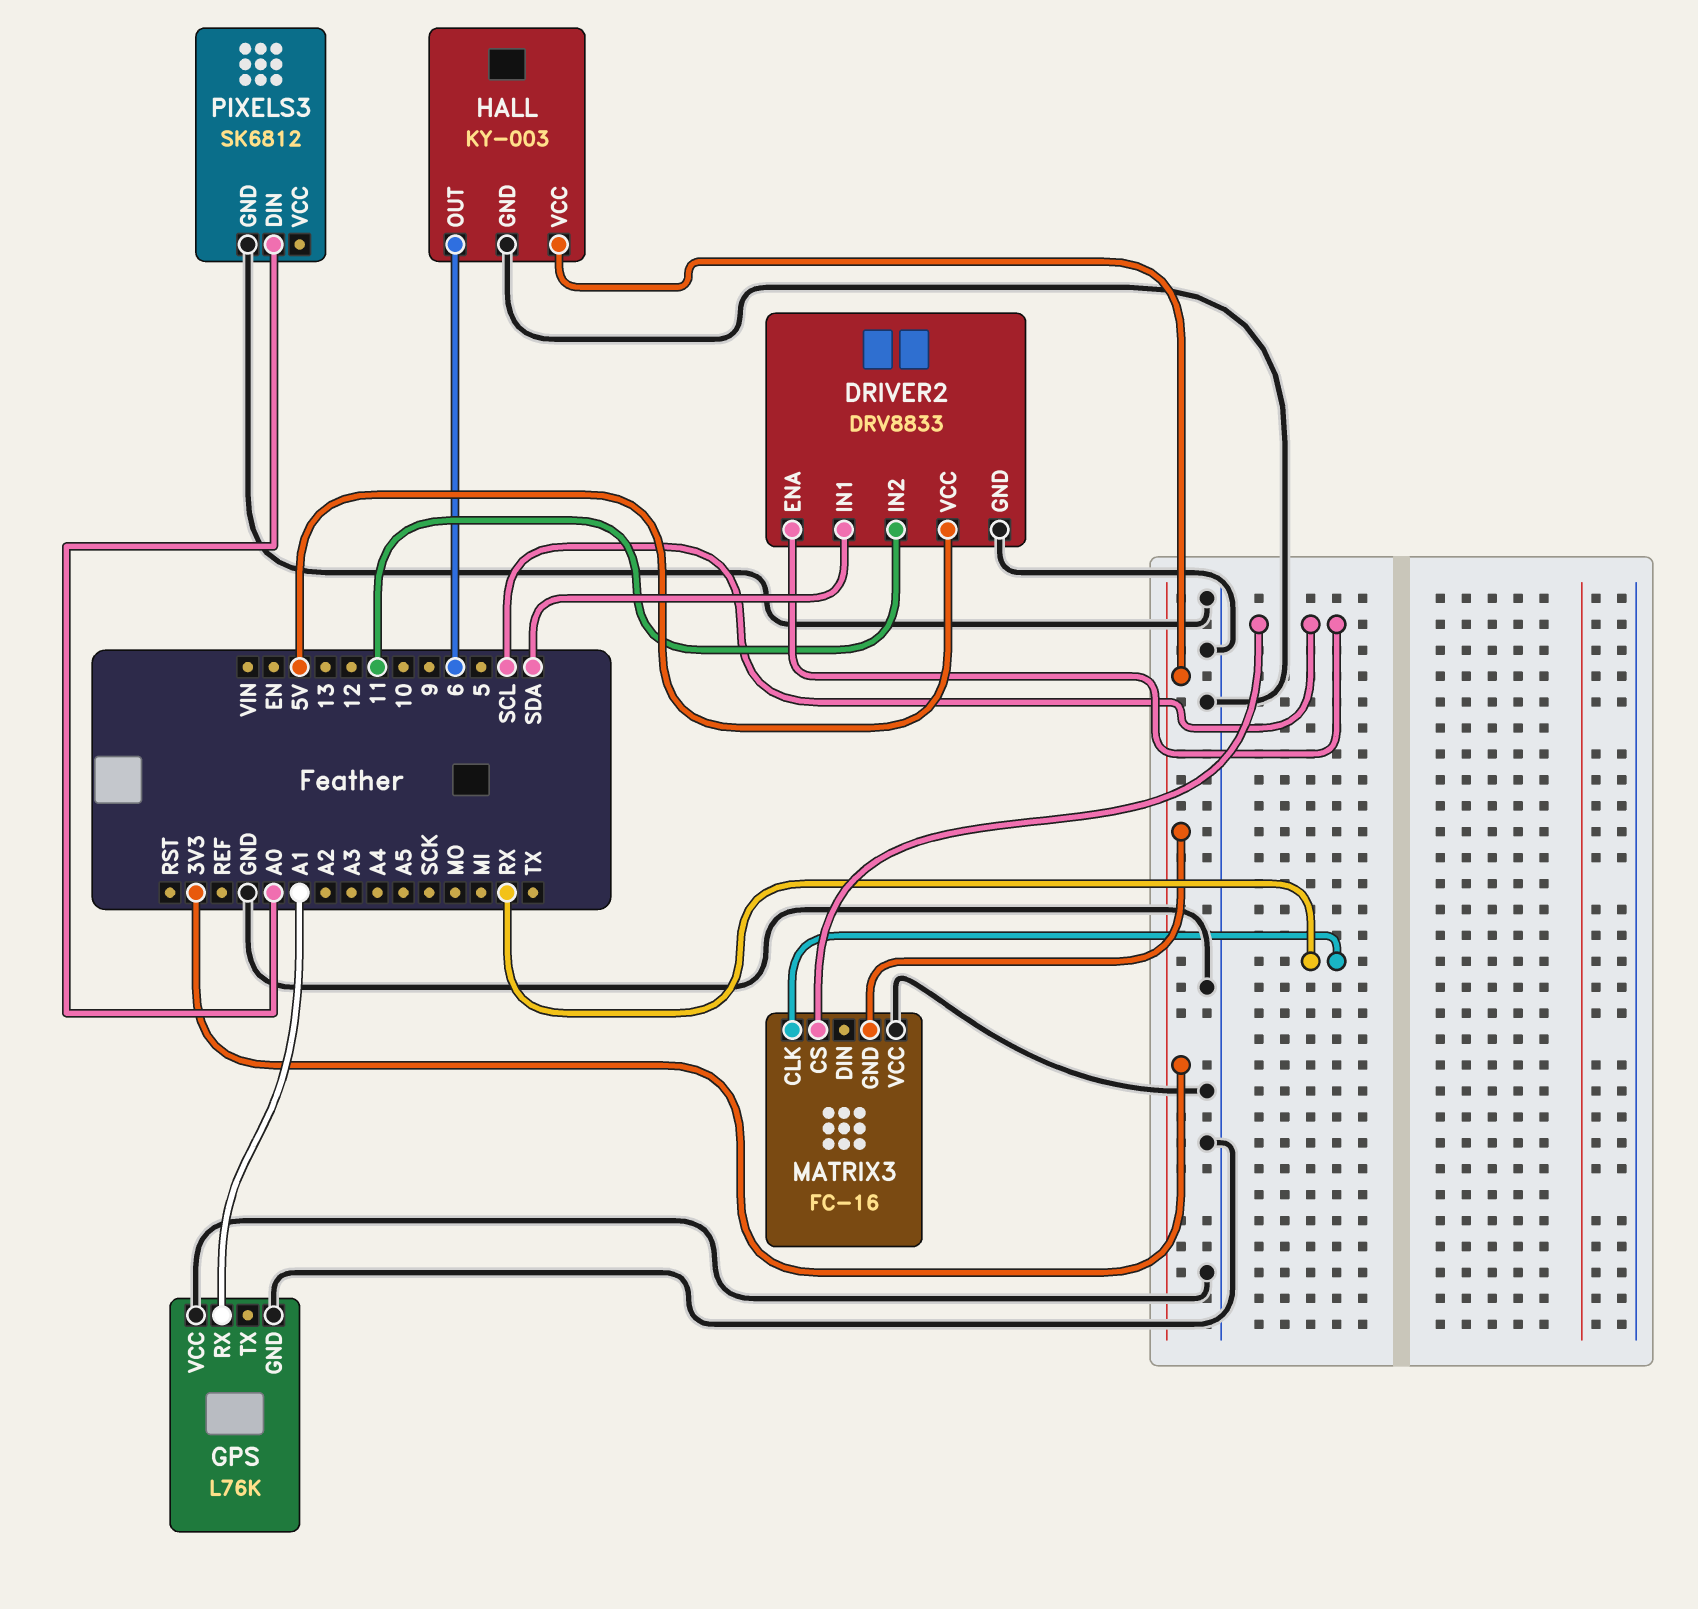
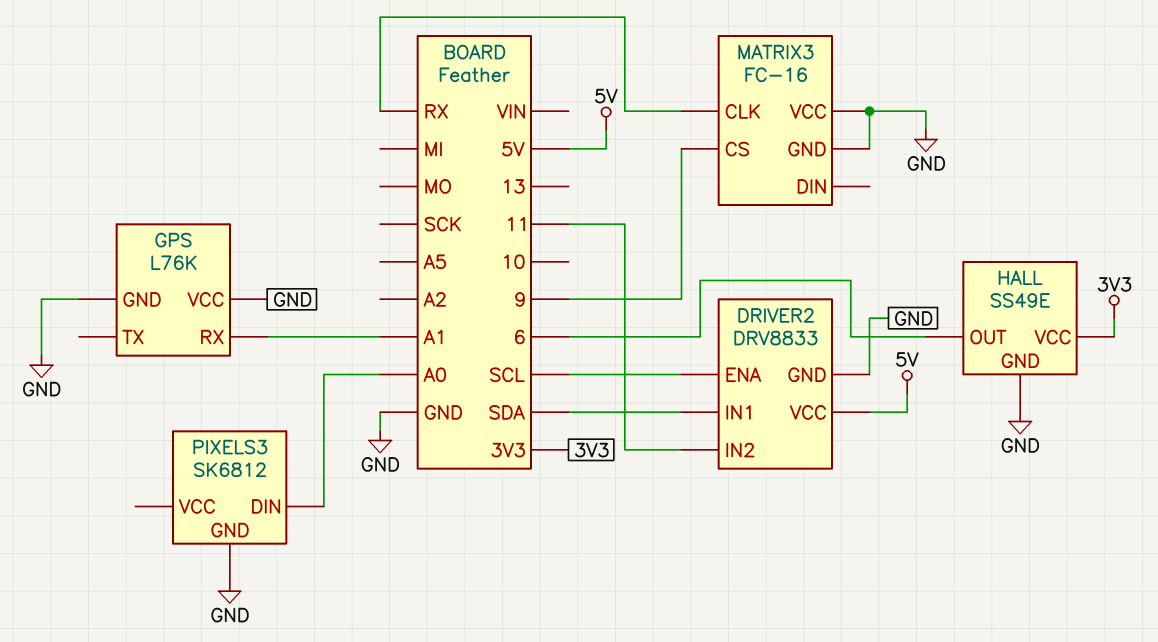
HALL: KY-003 -> SS49E
MATRIX3 pin CS: SCL -> 9
MATRIX3 pin GND: 3V3 -> GND

